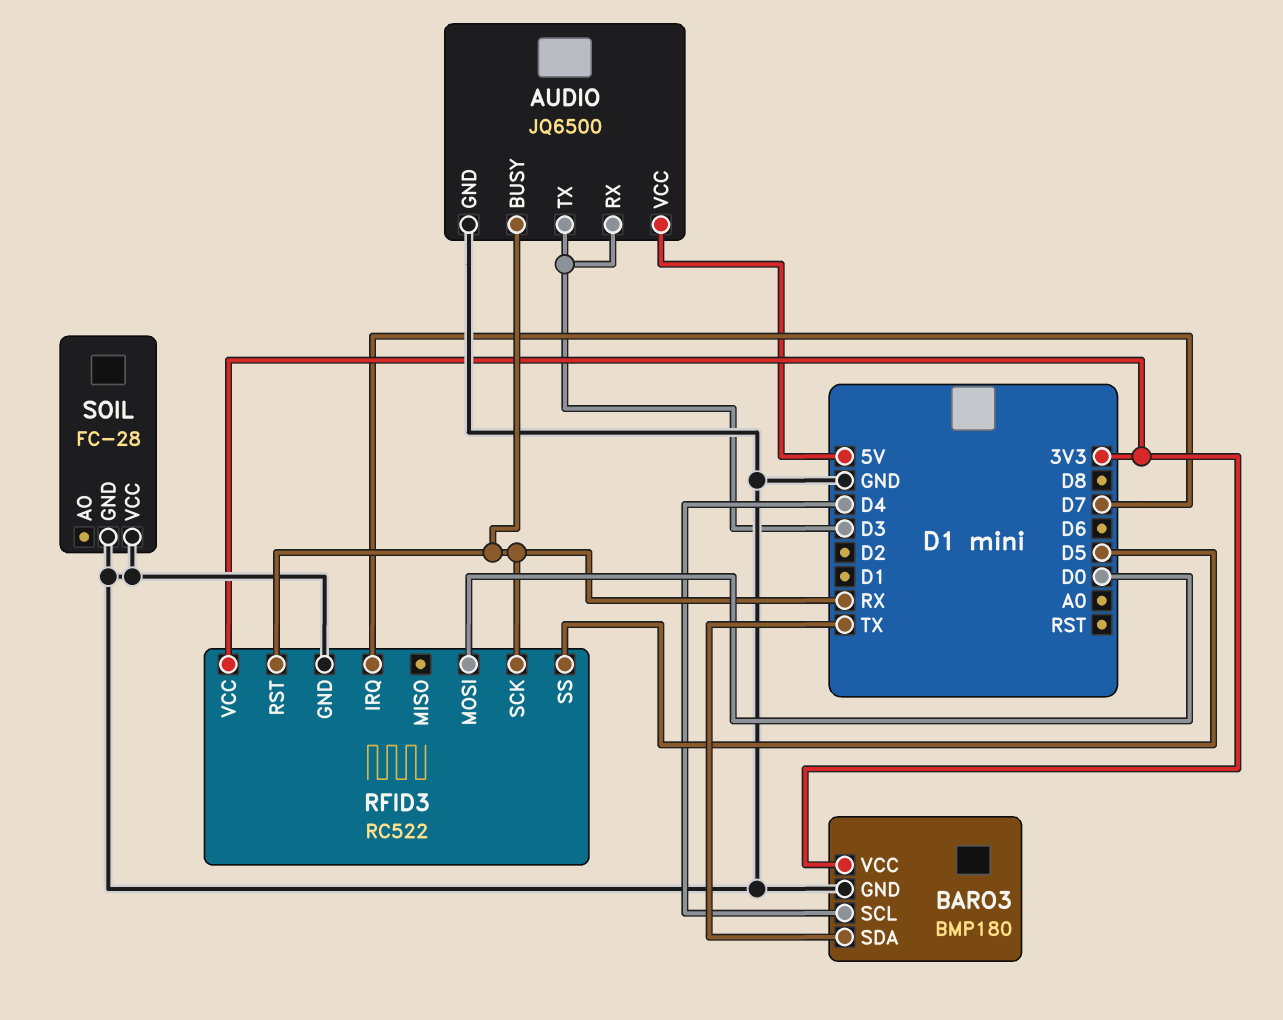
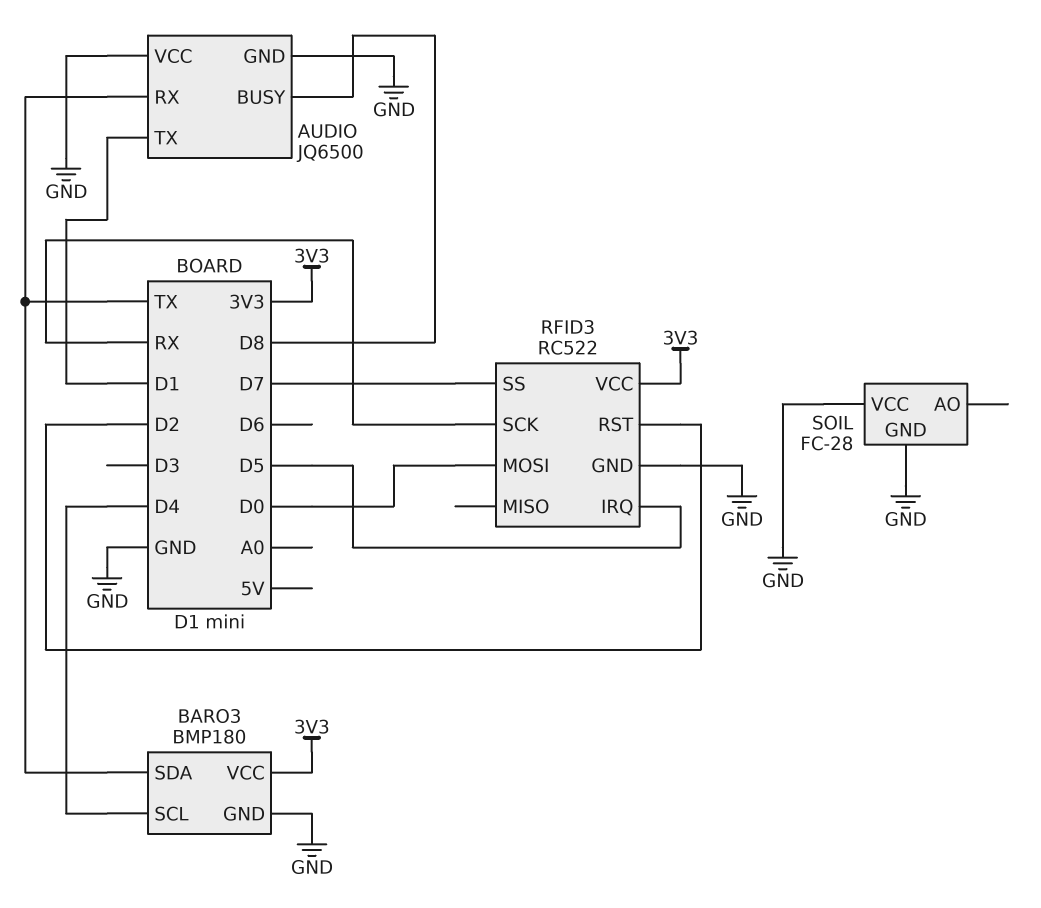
AUDIO pin BUSY: RX -> D8
AUDIO pin RX: D3 -> TX
AUDIO pin TX: D3 -> D1
AUDIO pin VCC: 5V -> GND
RFID3 pin IRQ: D7 -> D5
RFID3 pin RST: RX -> D2
RFID3 pin SS: D5 -> D7

